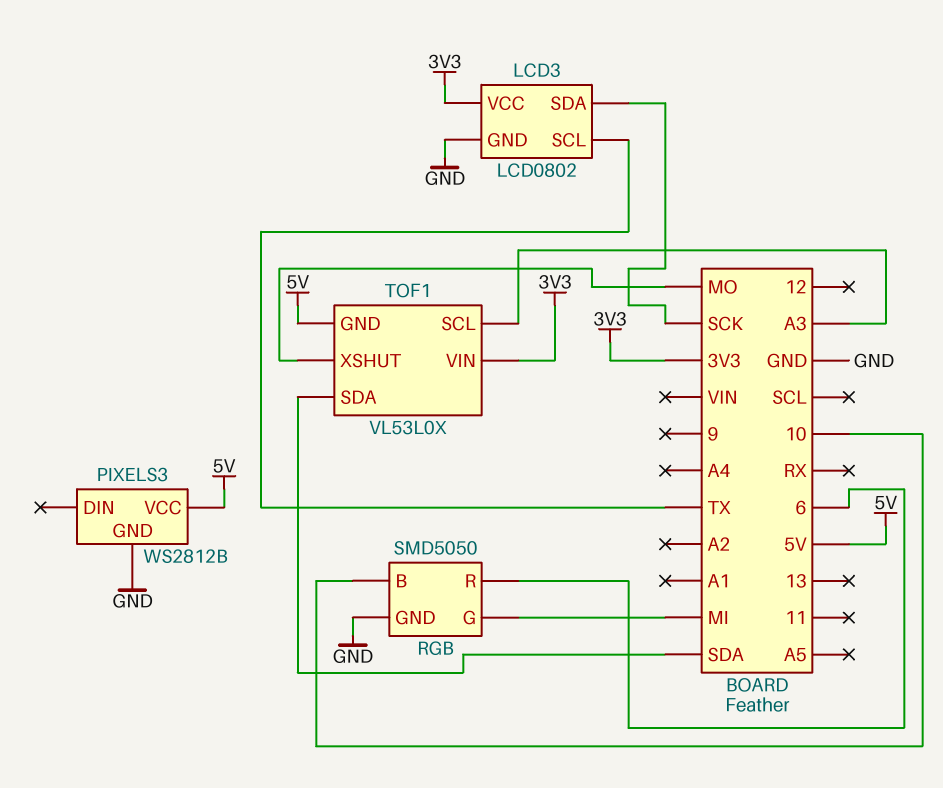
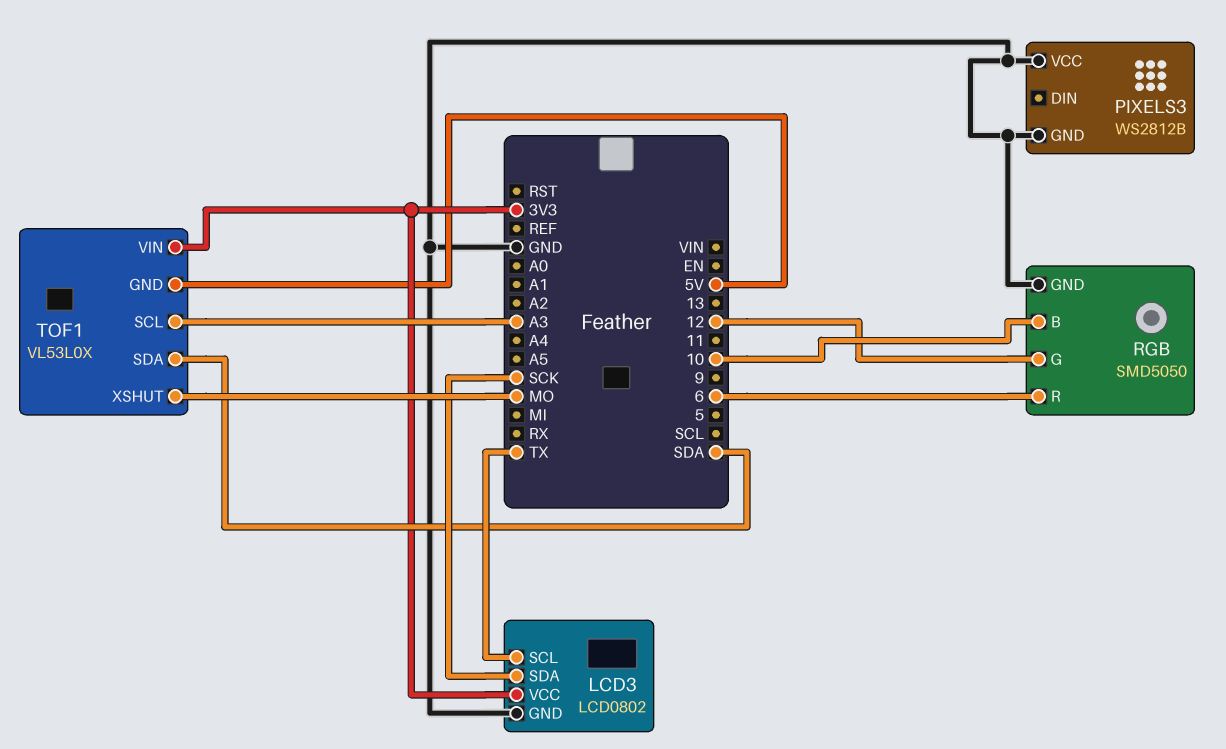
PIXELS3 pin VCC: 5V -> GND
RGB pin G: MI -> 12

